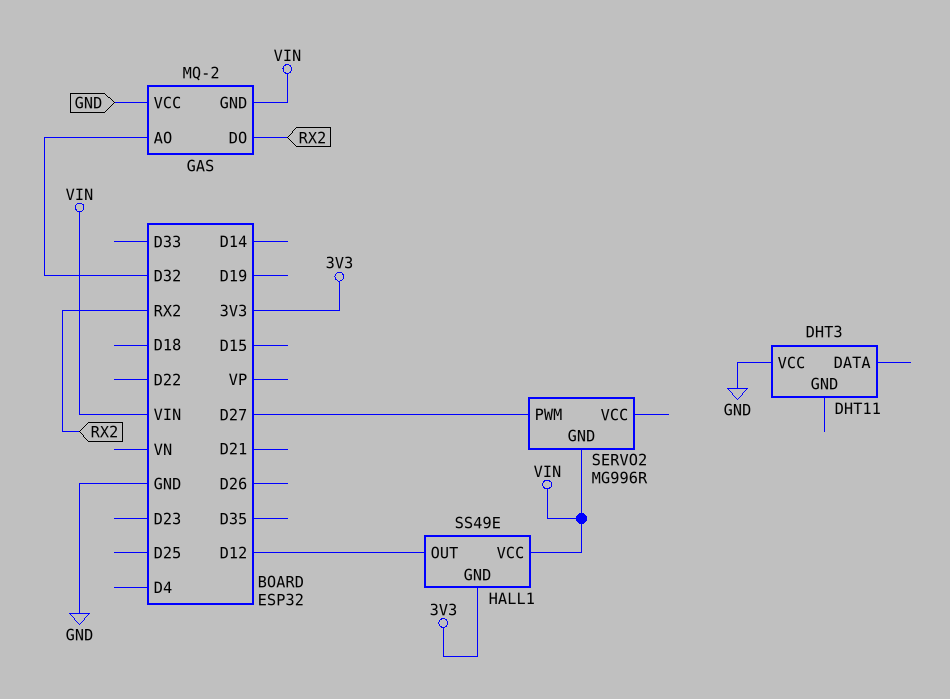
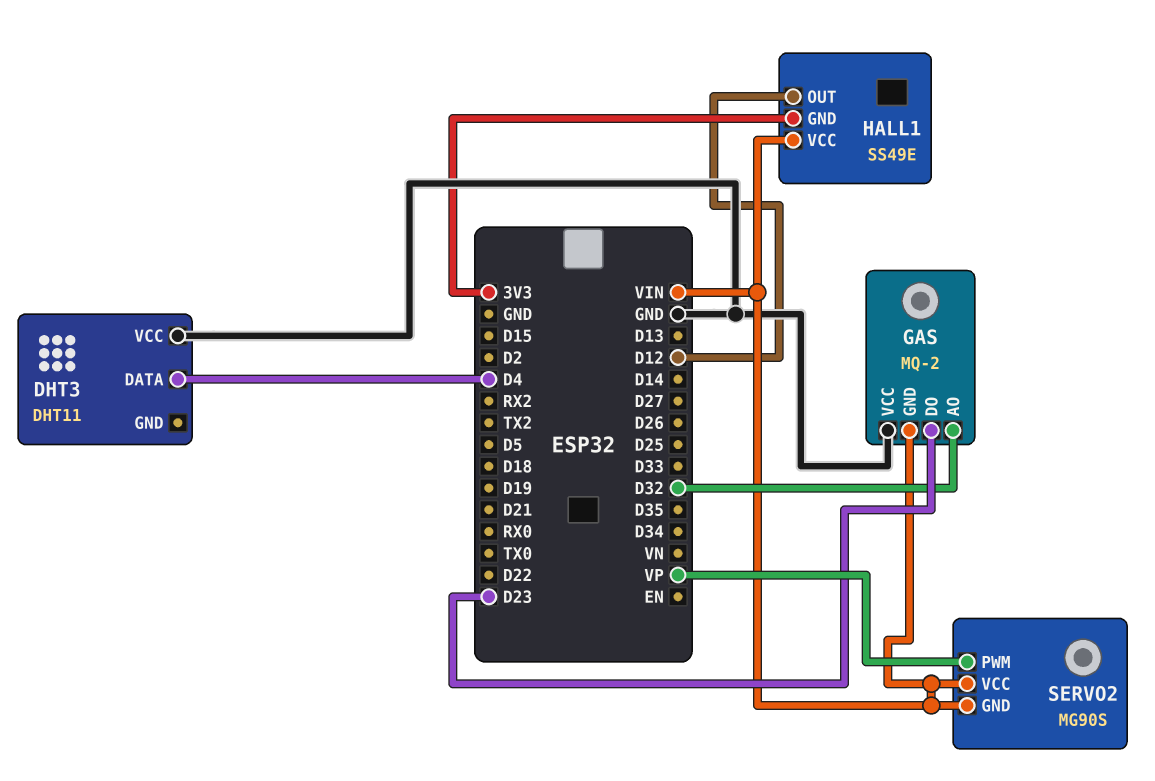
DHT3 pin DATA: none -> D4
GAS pin DO: RX2 -> D23
SERVO2: MG996R -> MG90S
SERVO2 pin PWM: D27 -> VP
SERVO2 pin VCC: none -> VIN

